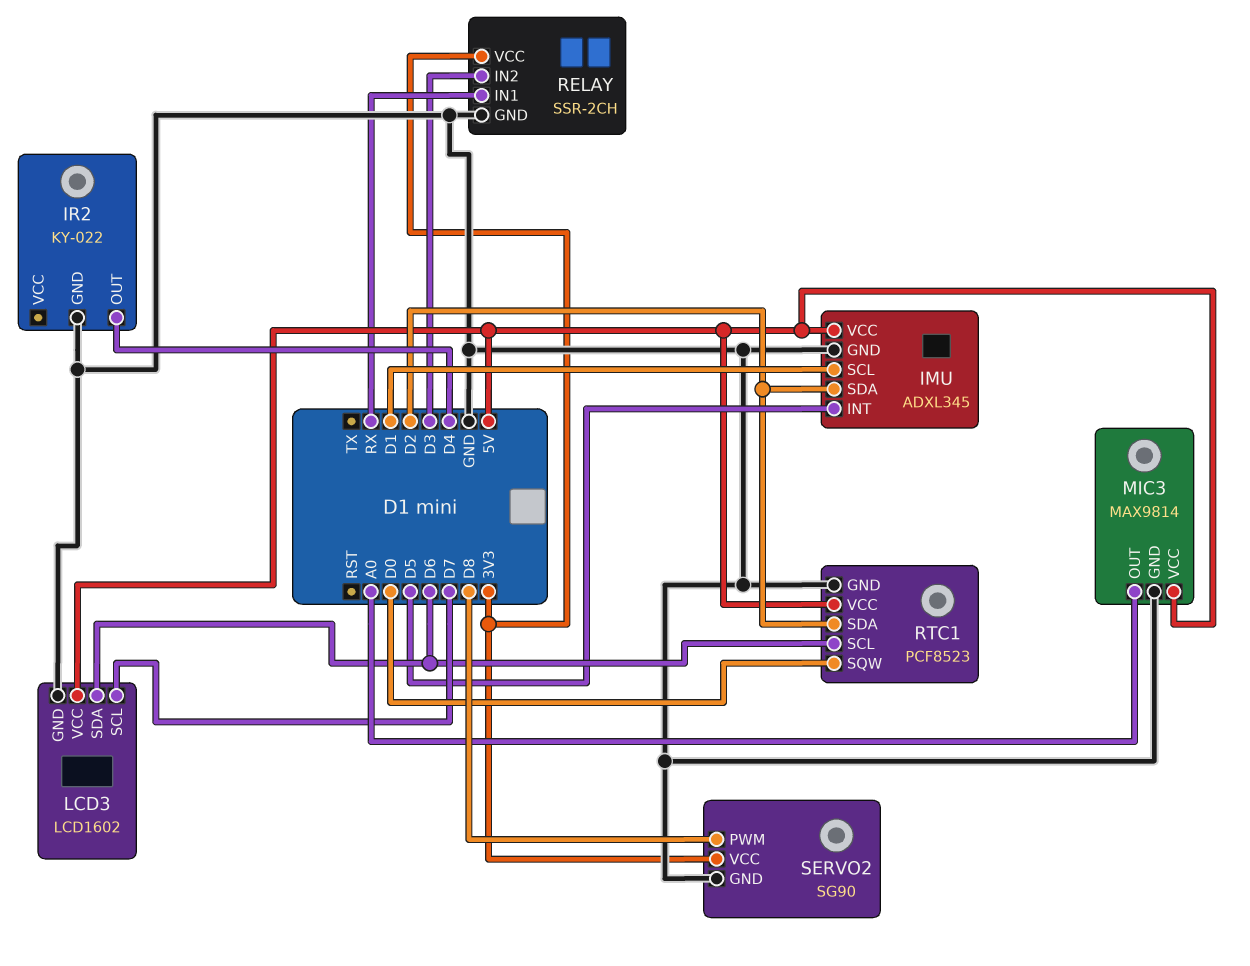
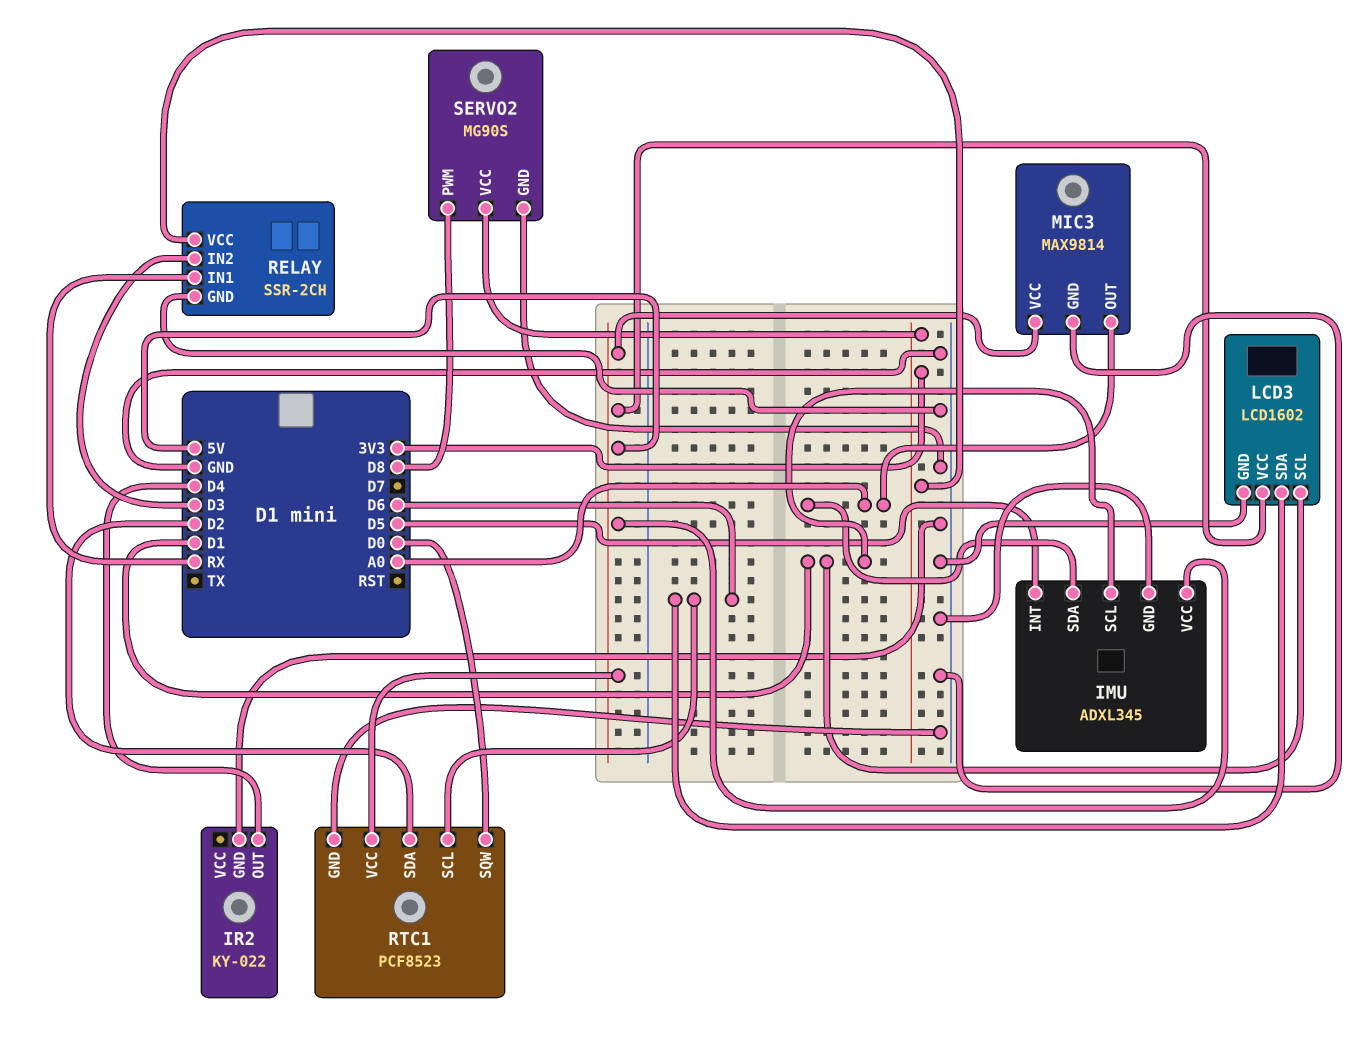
IMU pin SDA: D2 -> A0
LCD3 pin SCL: D7 -> D1
SERVO2: SG90 -> MG90S

